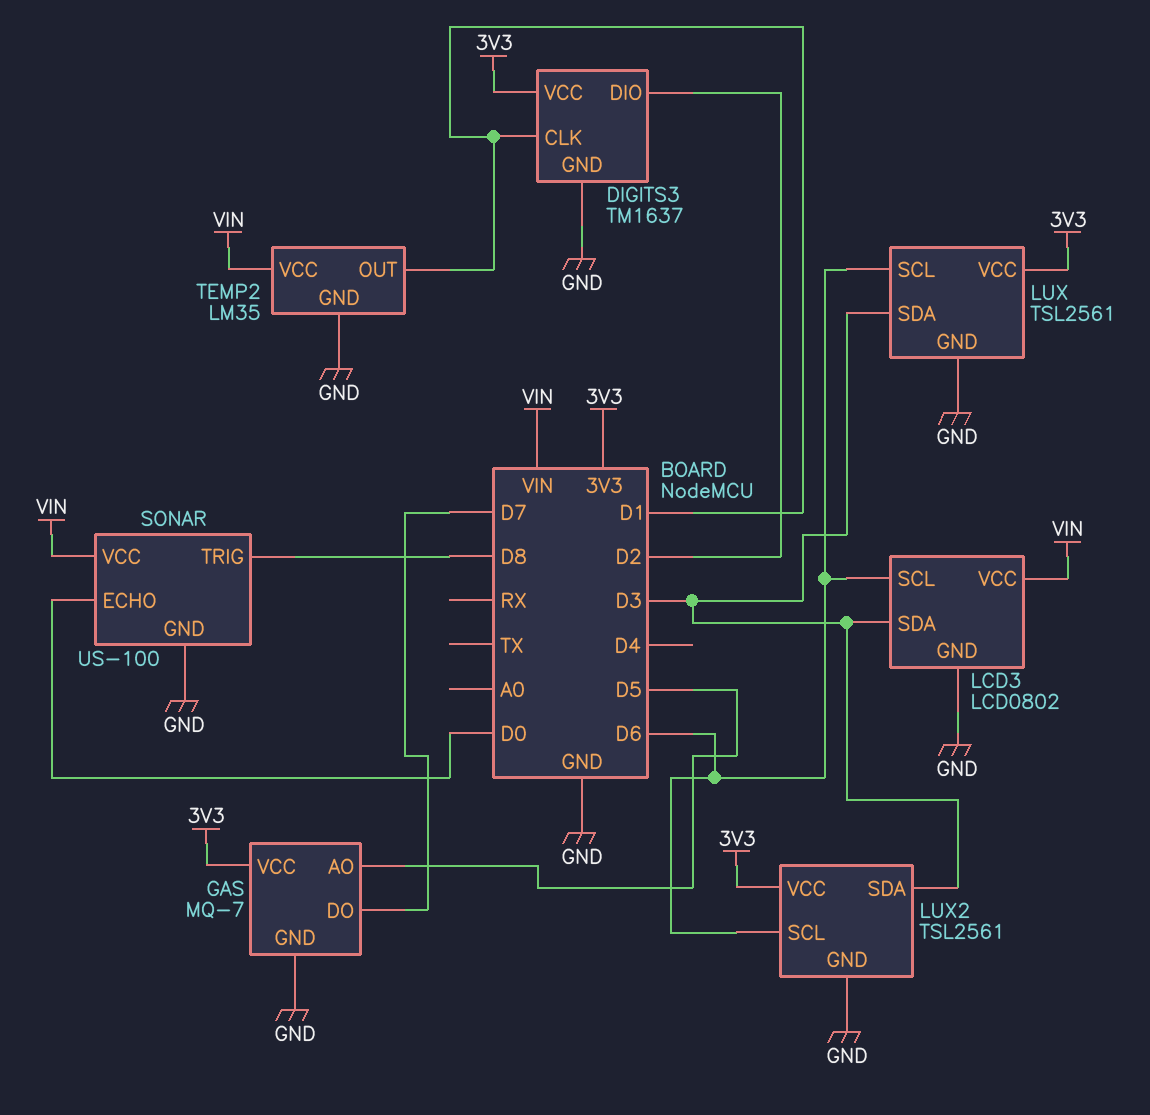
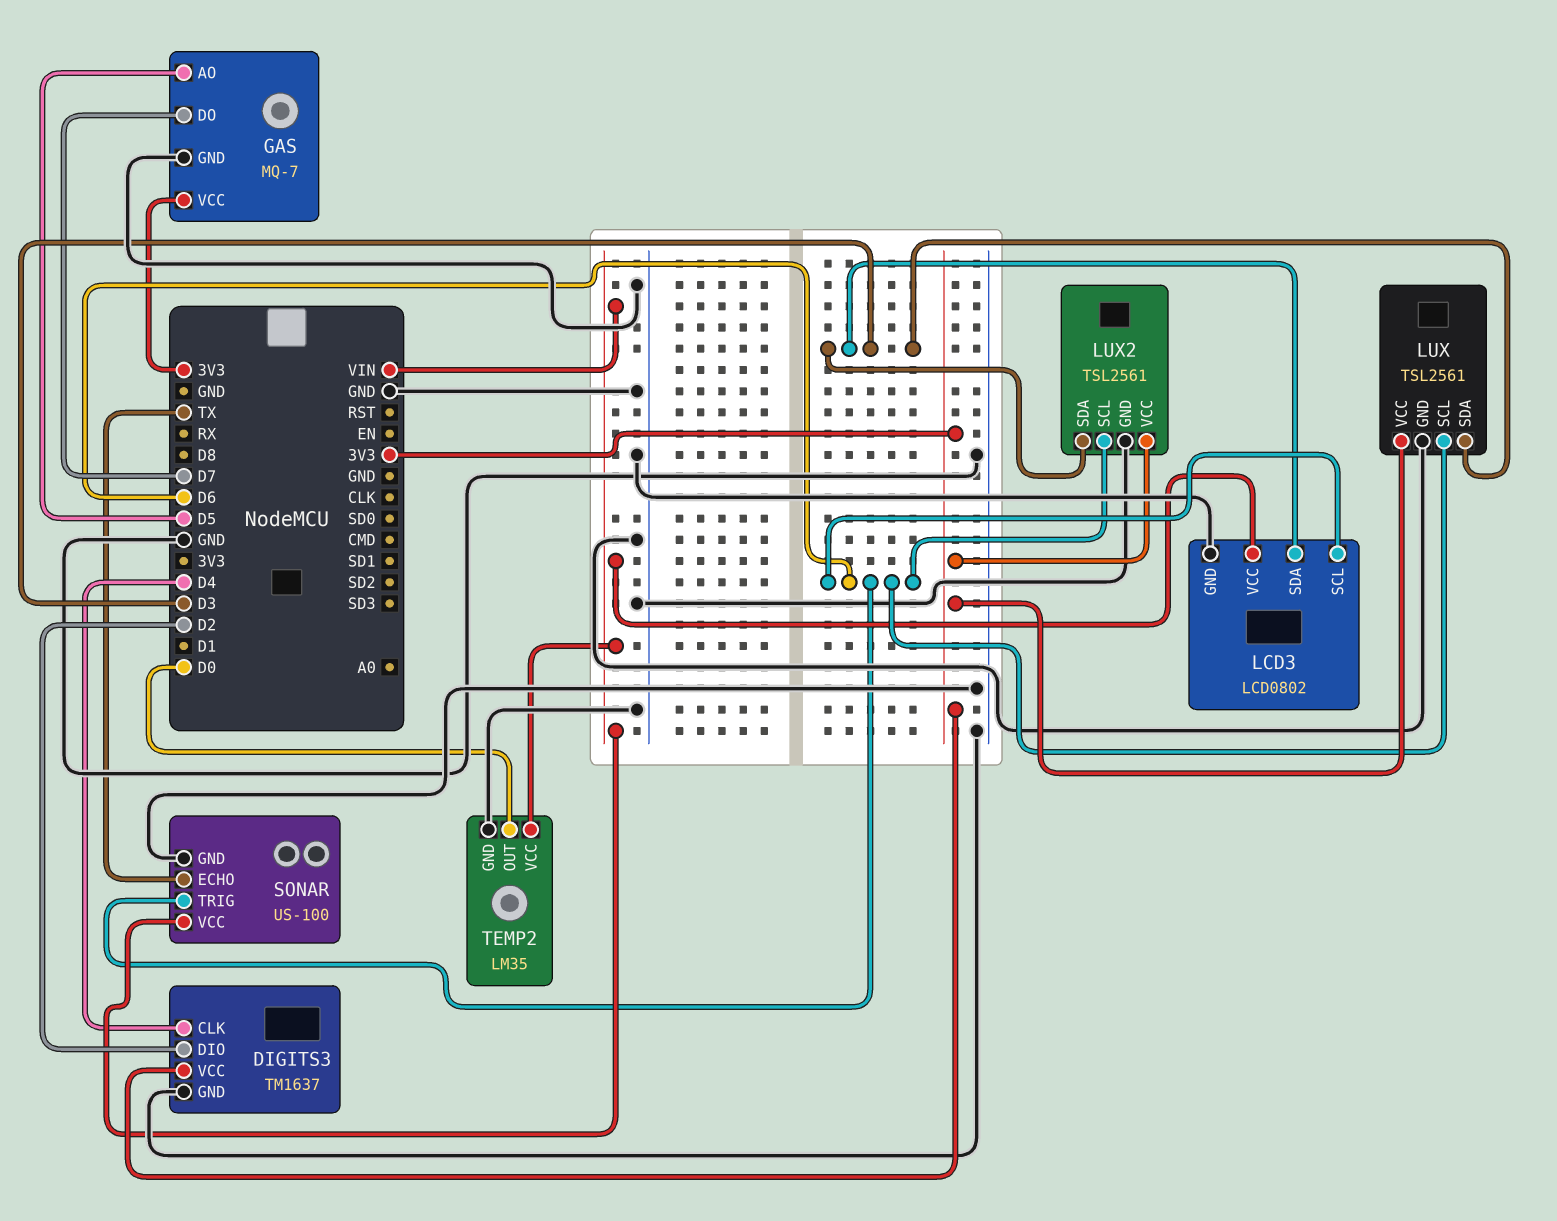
DIGITS3 pin CLK: D1 -> D4
SONAR pin ECHO: D0 -> TX
SONAR pin TRIG: D8 -> D6
TEMP2 pin OUT: D1 -> D0

